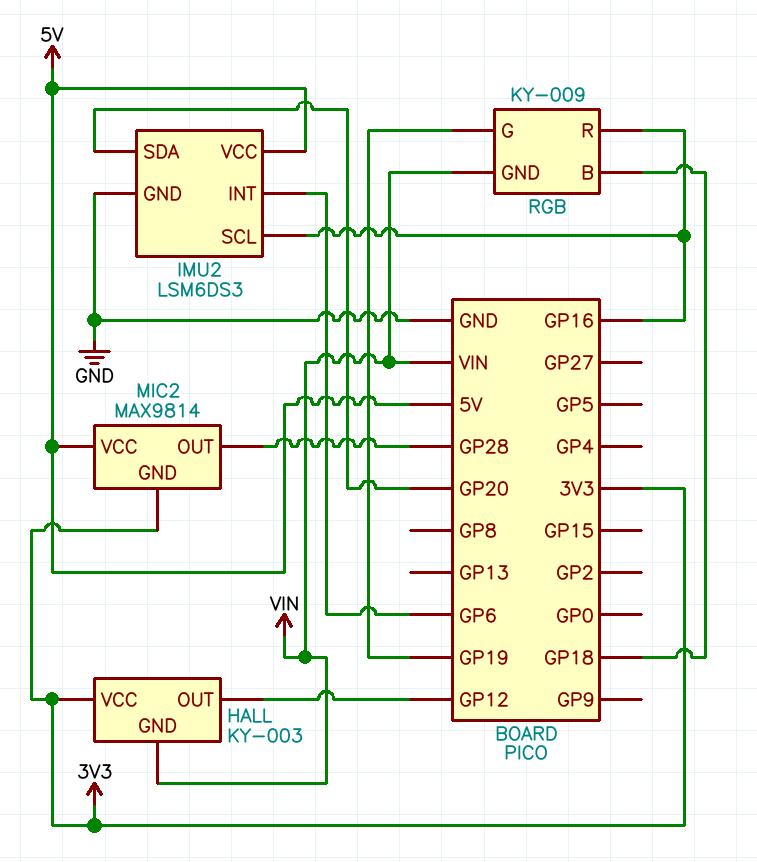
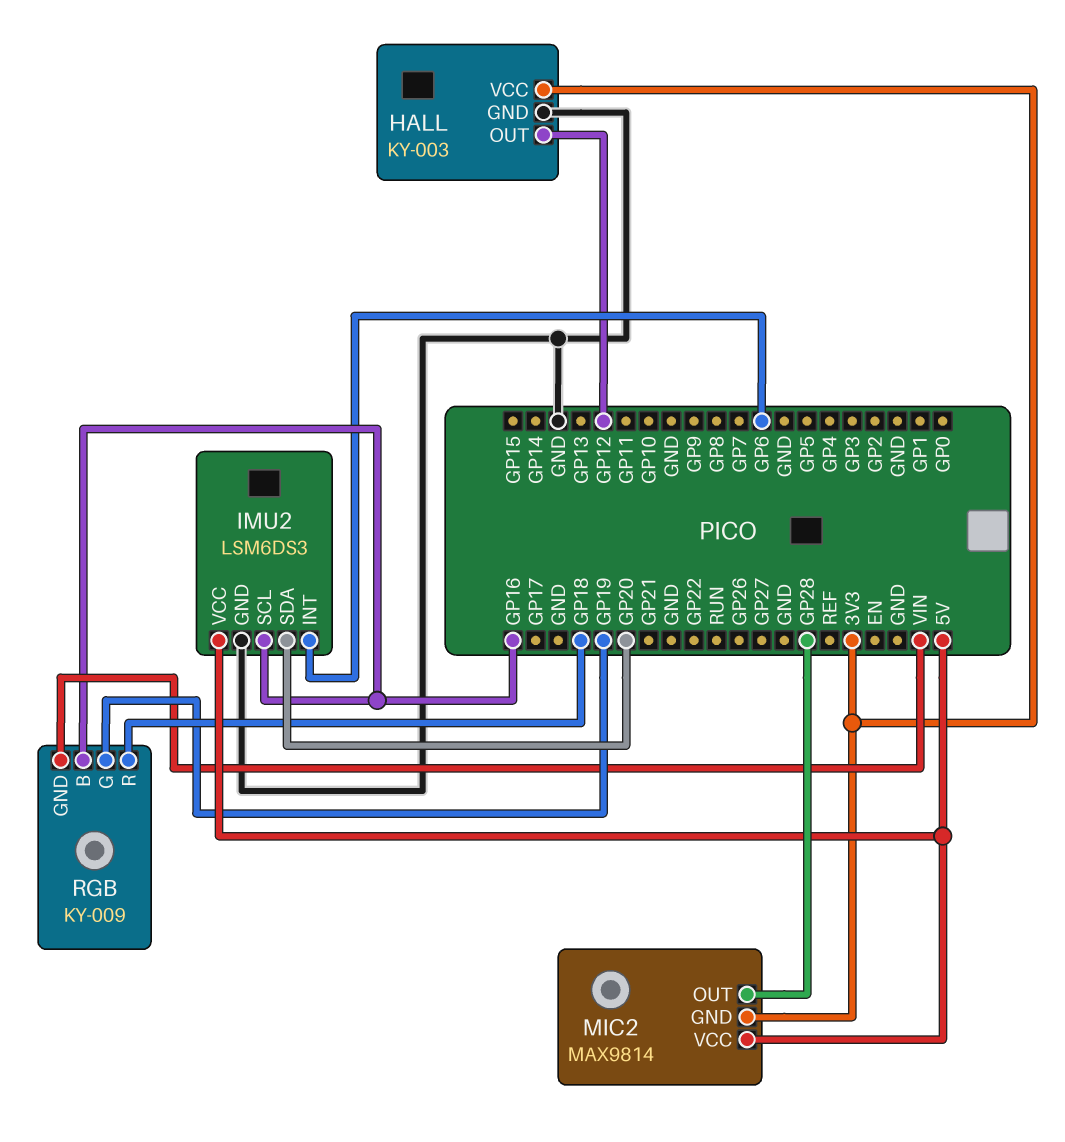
HALL pin GND: VIN -> GND
RGB pin B: GP18 -> GP16
RGB pin R: GP16 -> GP18

